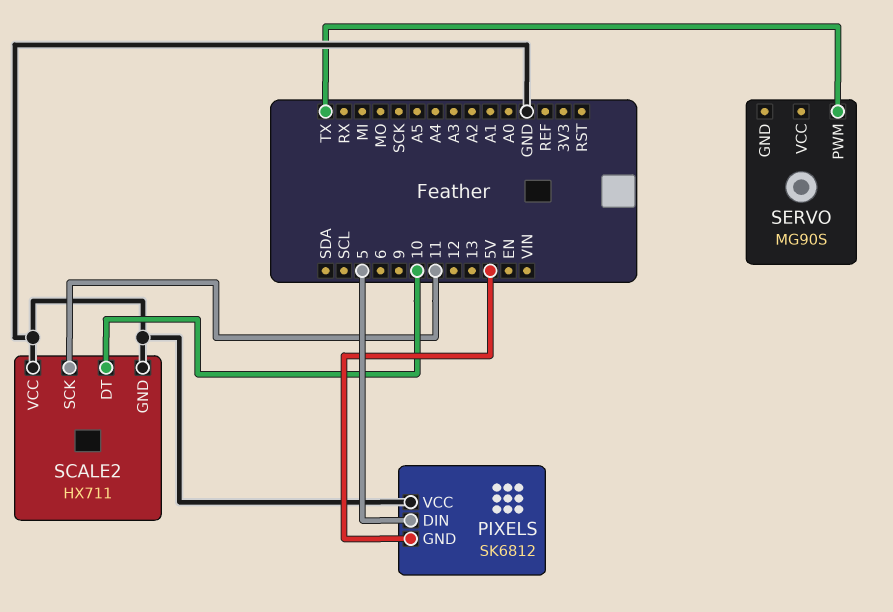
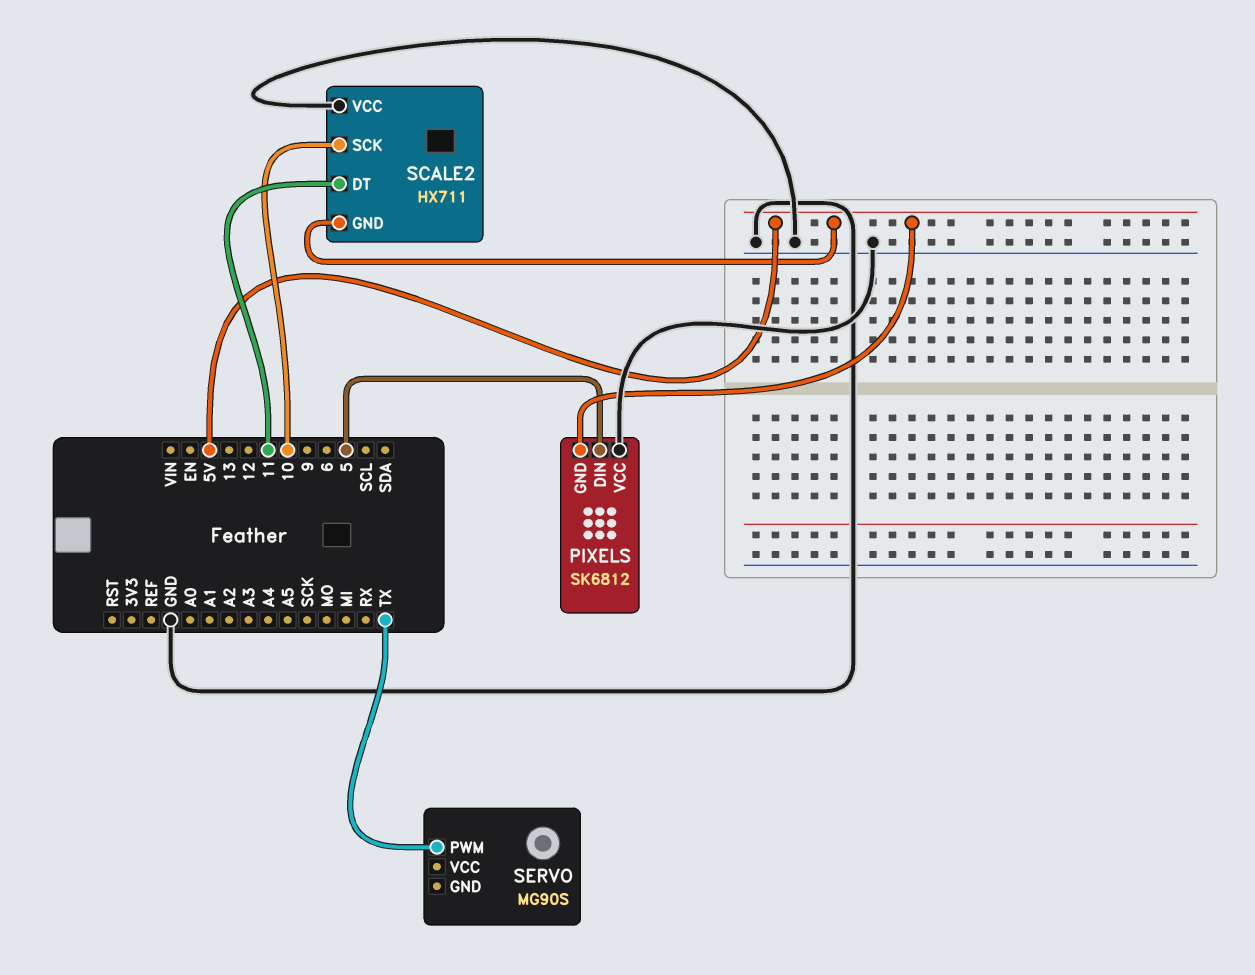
SCALE2 pin DT: 10 -> 11
SCALE2 pin GND: GND -> 5V
SCALE2 pin SCK: 11 -> 10

